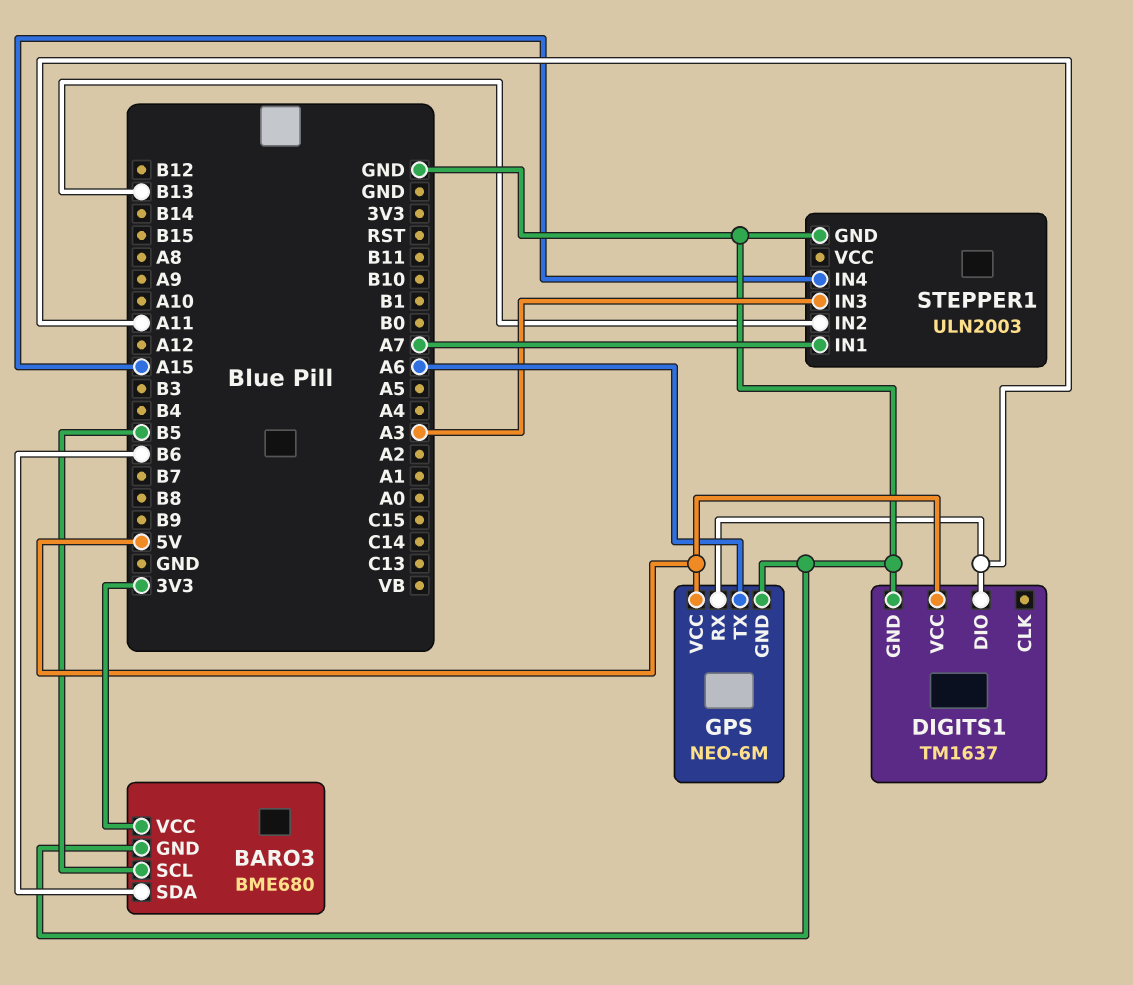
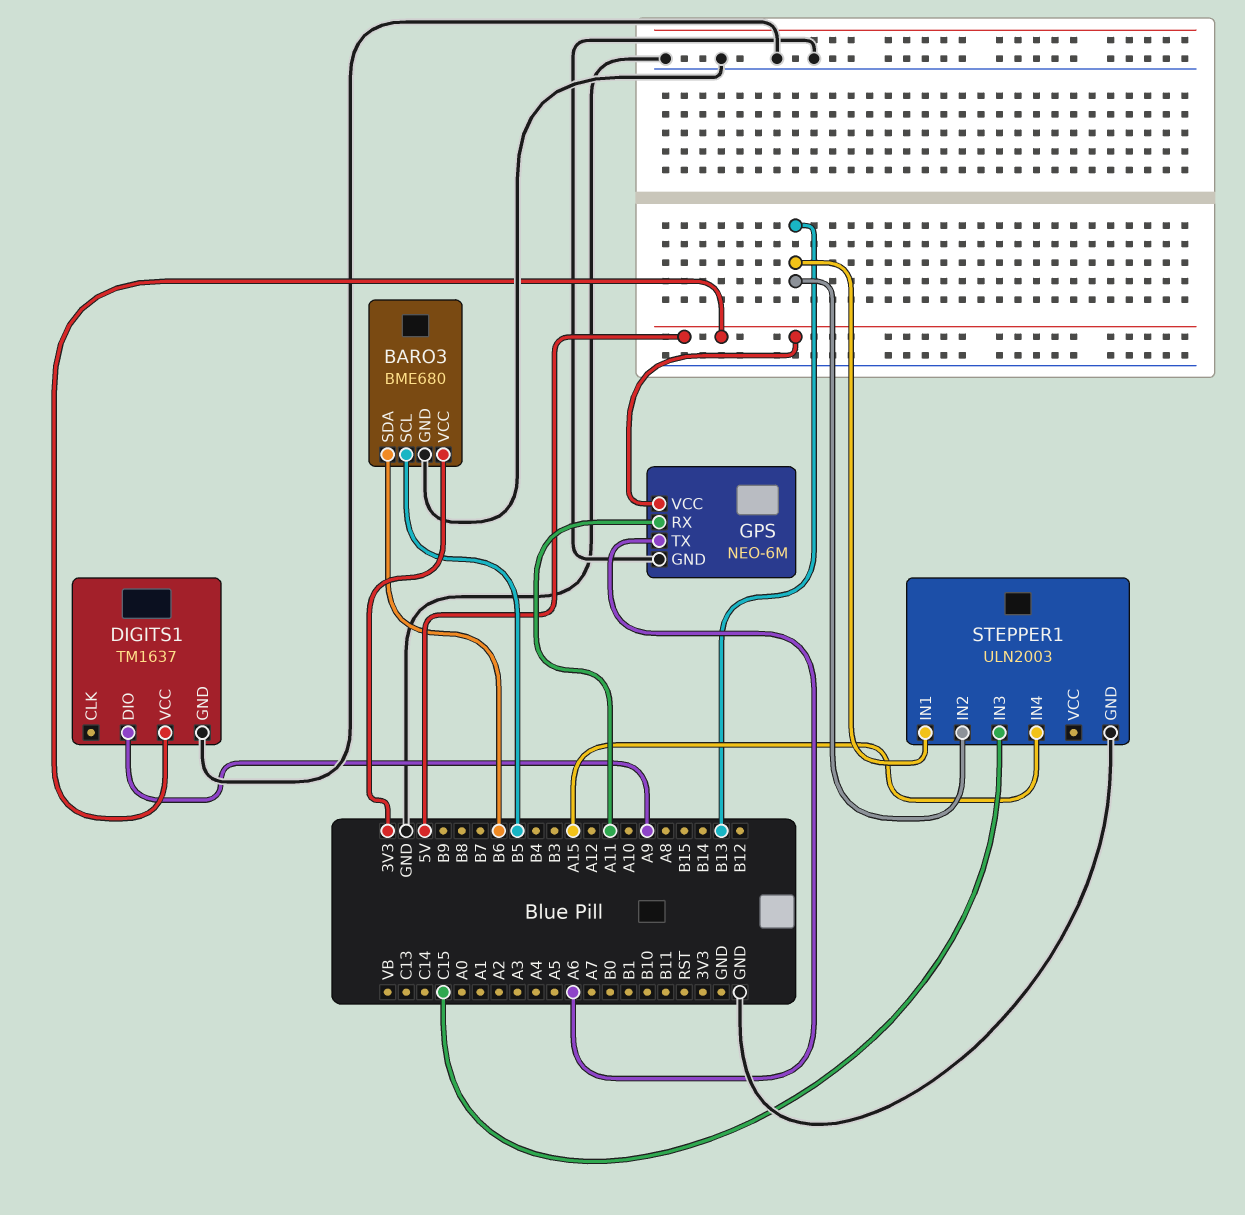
DIGITS1 pin DIO: A11 -> A9
STEPPER1 pin IN1: A7 -> B13
STEPPER1 pin IN3: A3 -> C15

